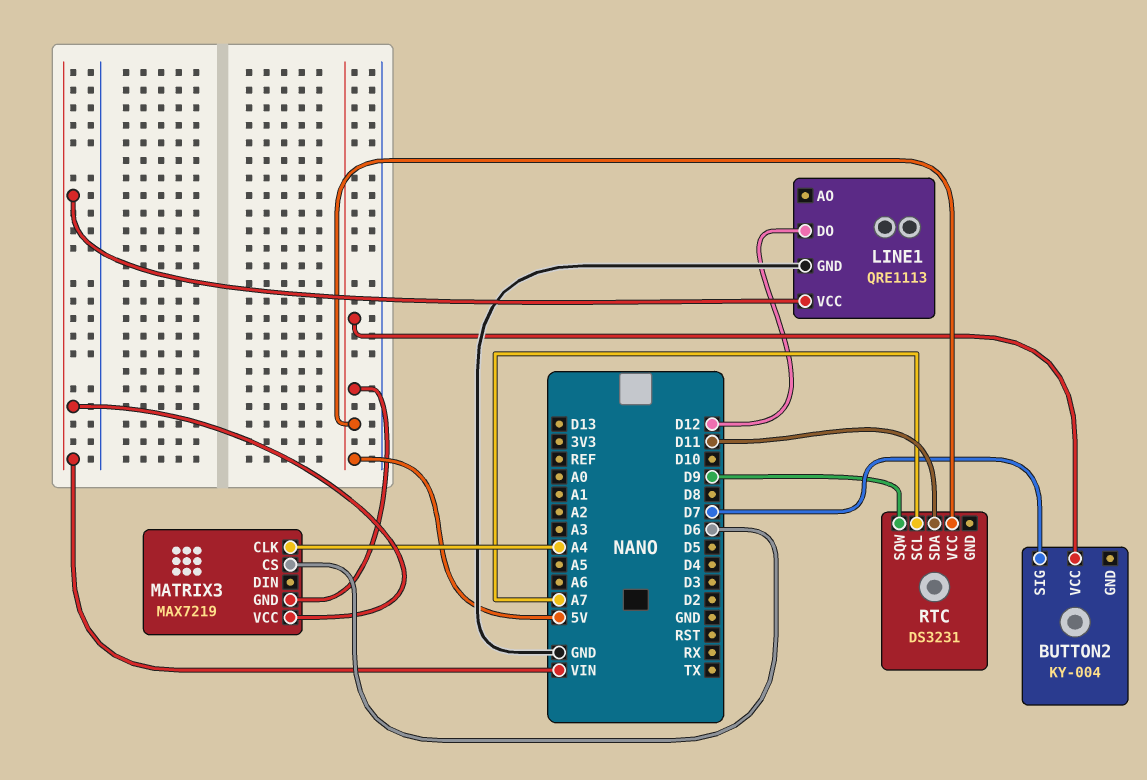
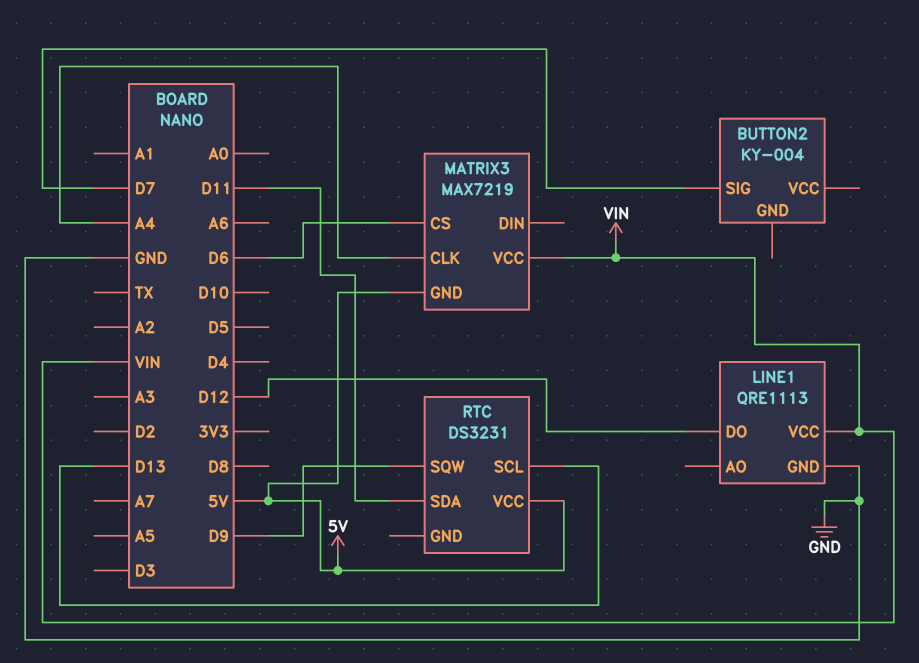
BUTTON2 pin VCC: 5V -> none
RTC pin SCL: A7 -> D13

